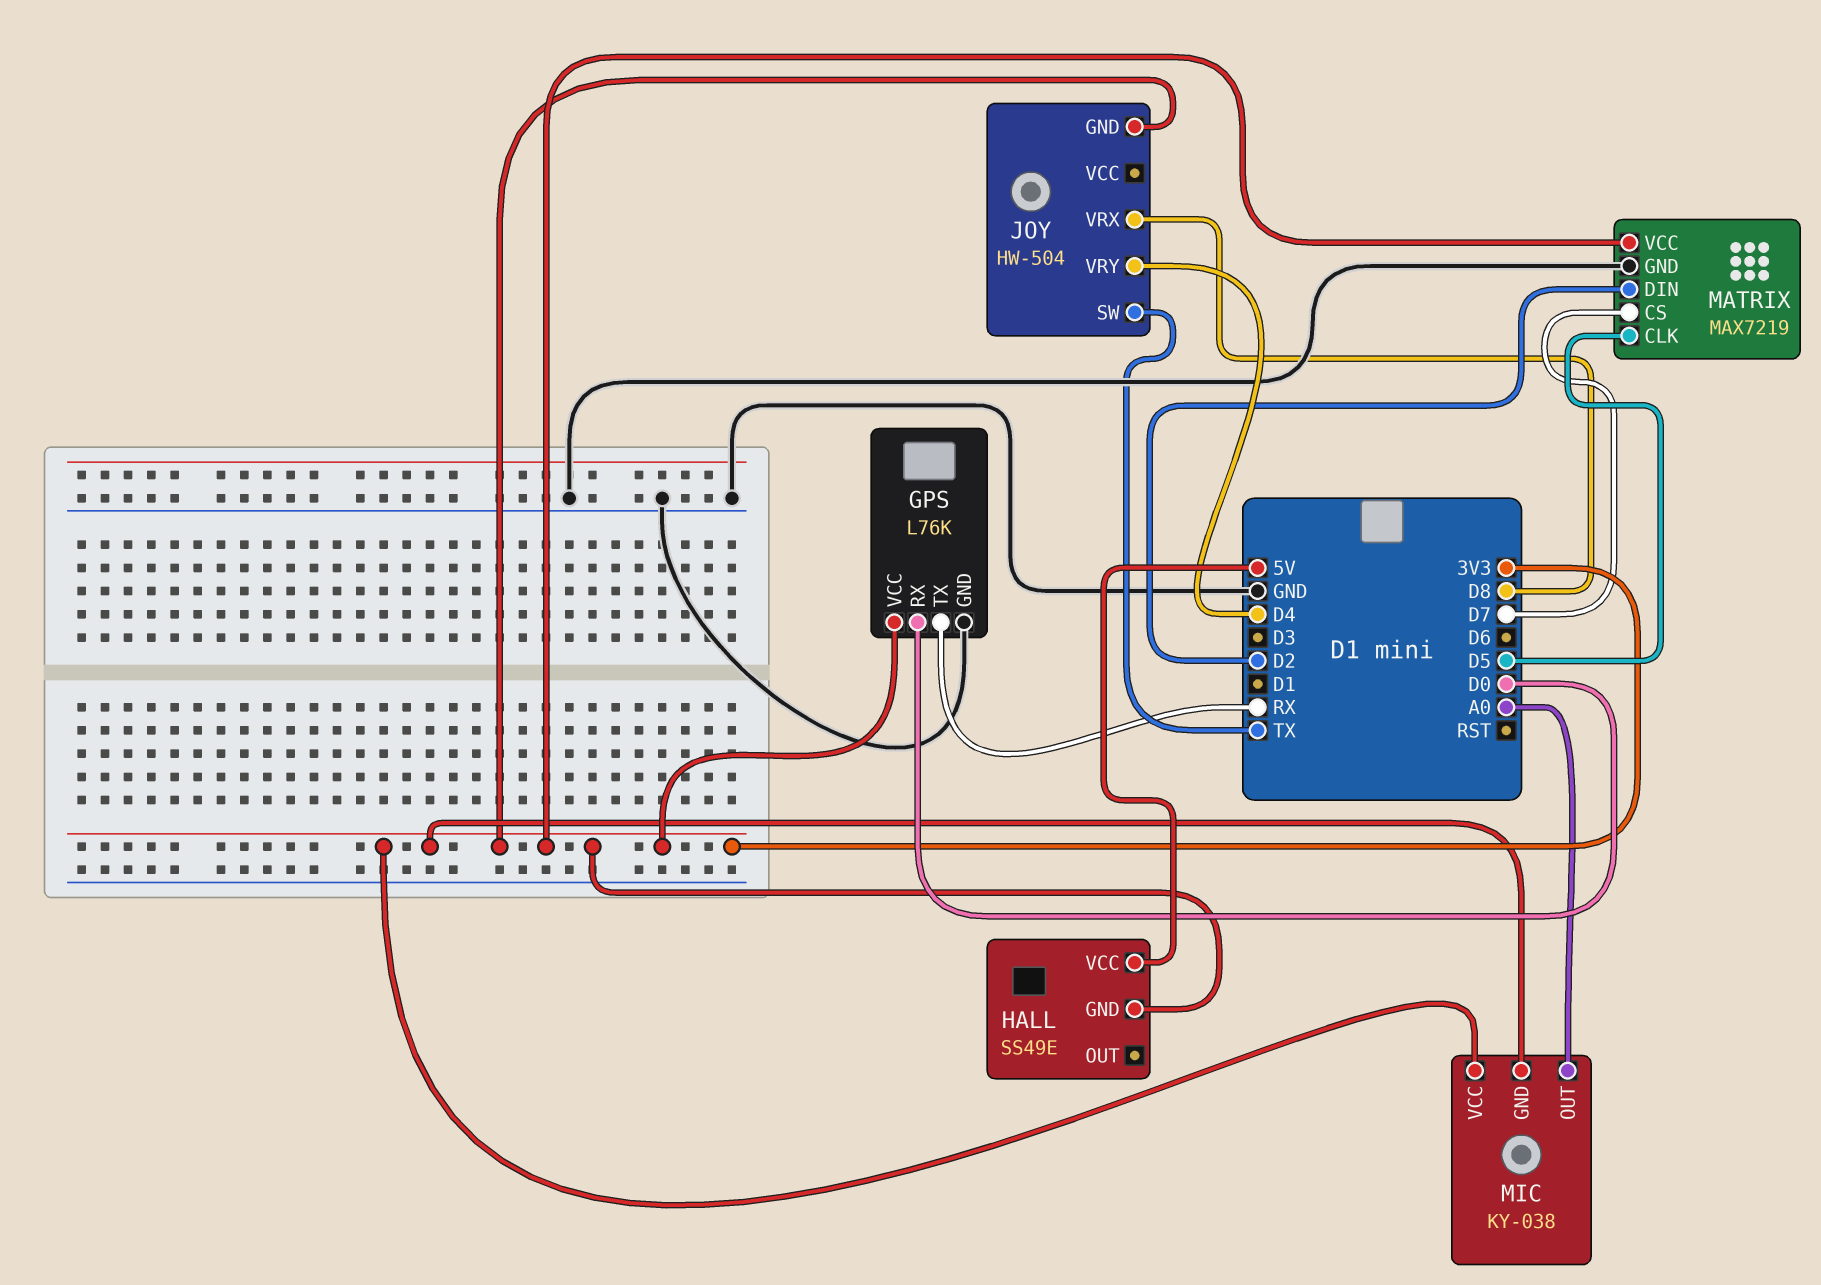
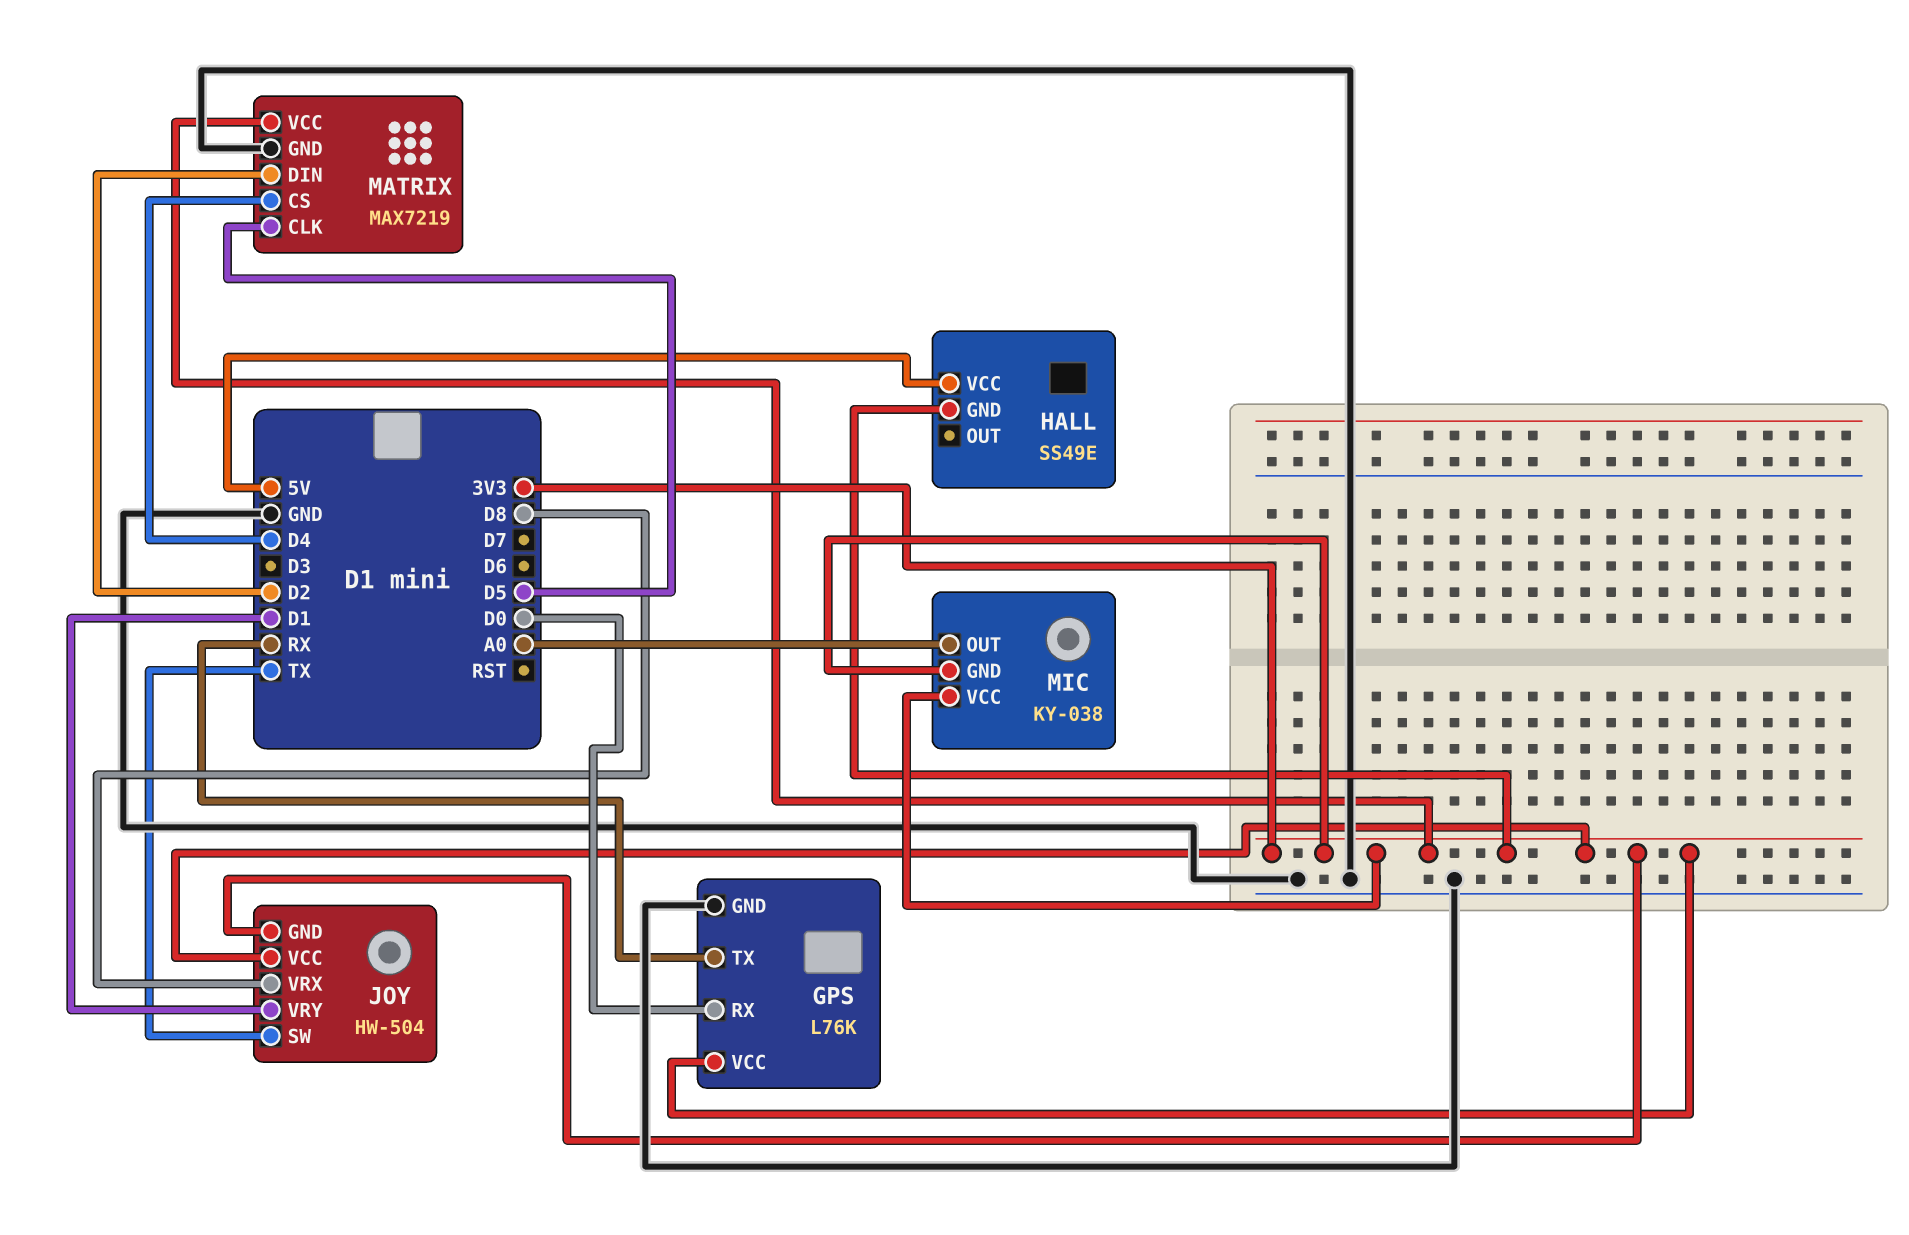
JOY pin VCC: none -> 3V3
JOY pin VRY: D4 -> D1
MATRIX pin CS: D7 -> D4

